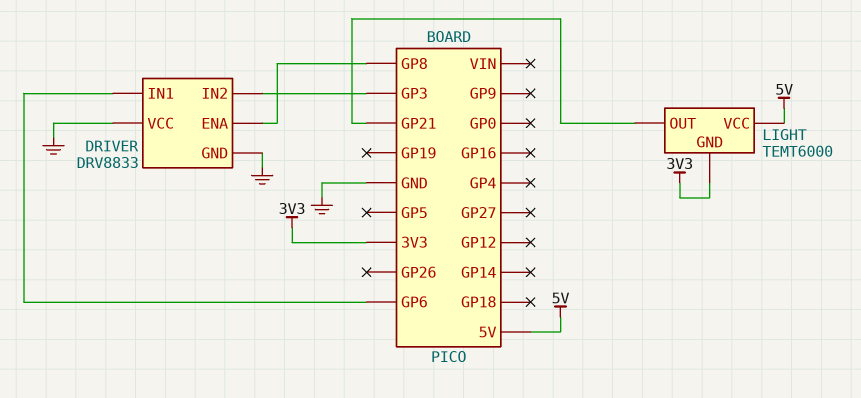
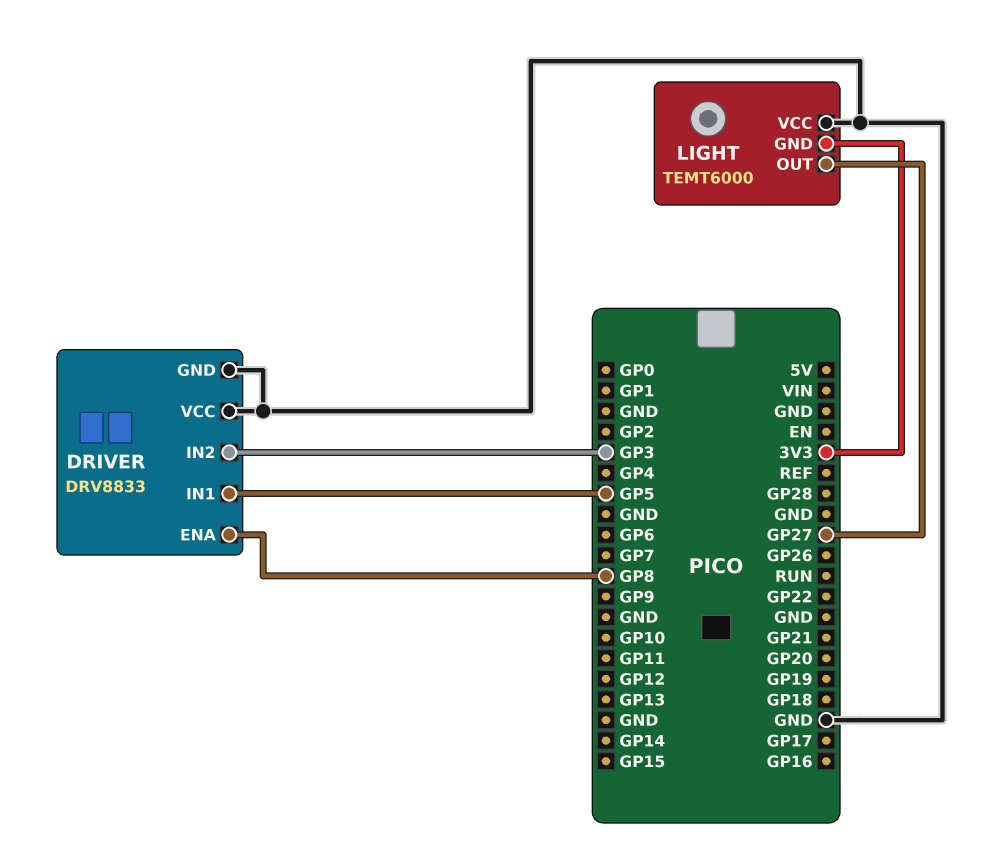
DRIVER pin IN1: GP6 -> GP5
LIGHT pin OUT: GP21 -> GP27
LIGHT pin VCC: 5V -> GND

